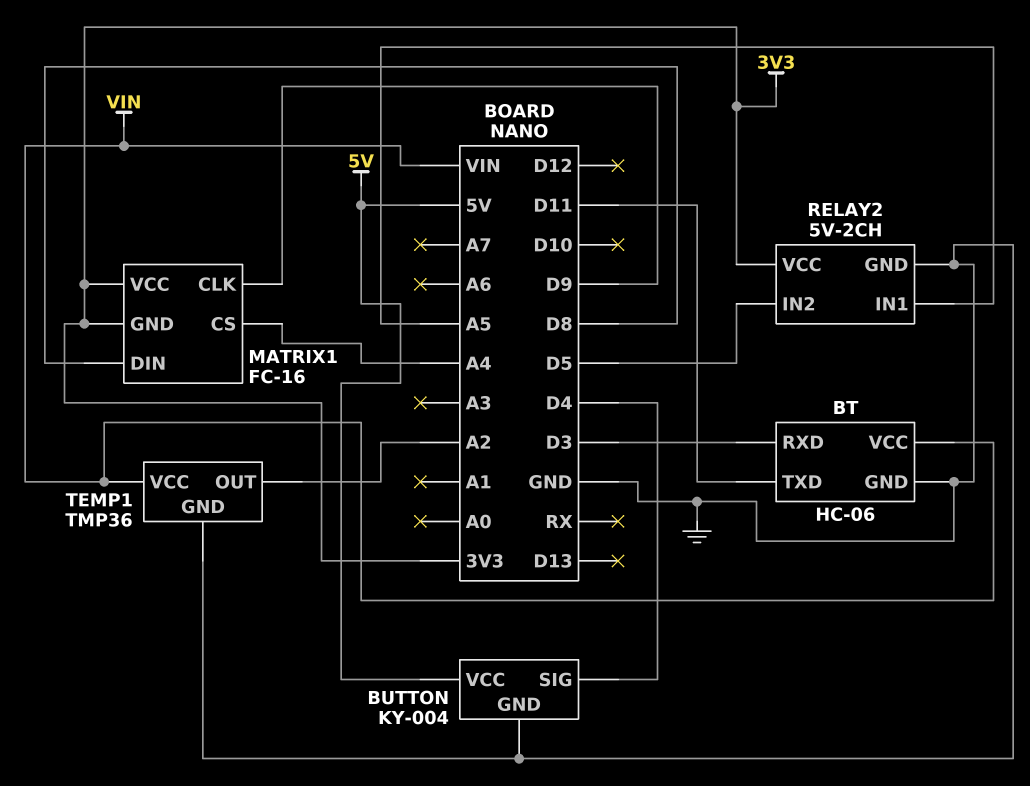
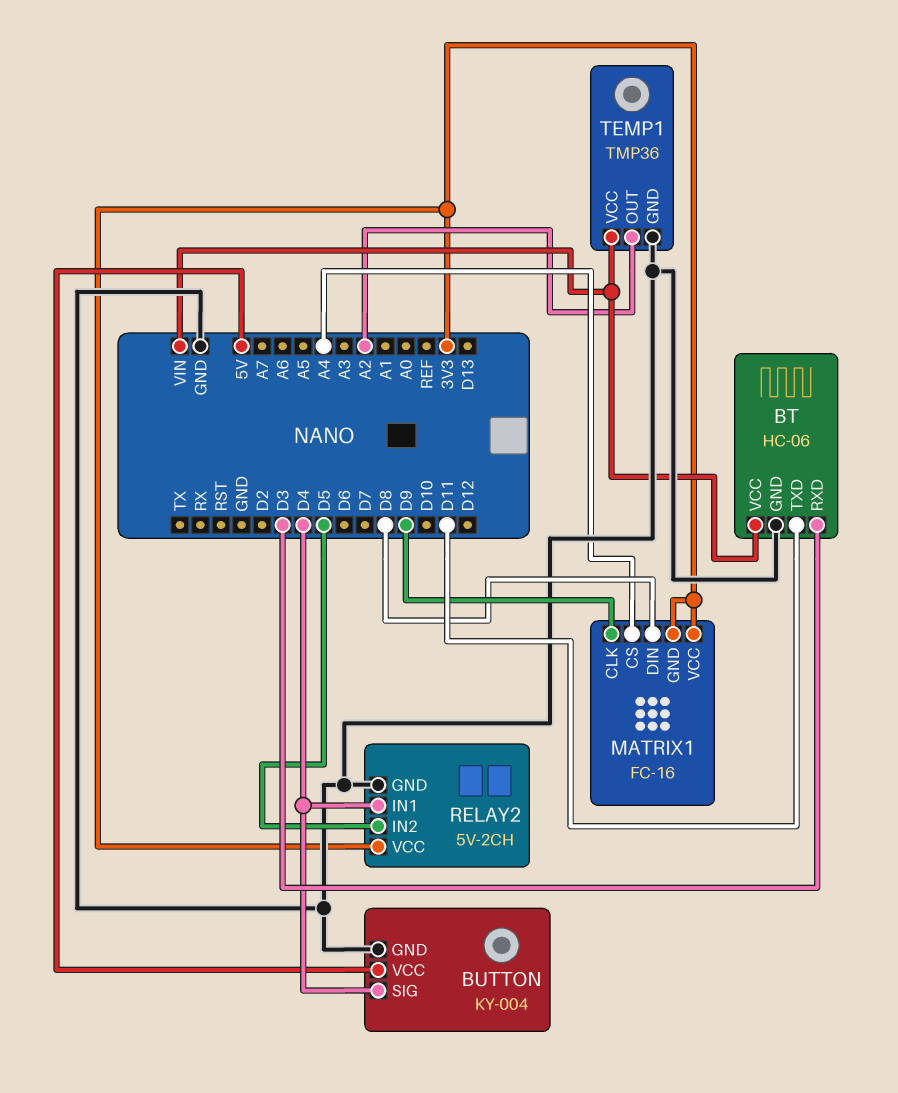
RELAY2 pin IN1: A5 -> D4

